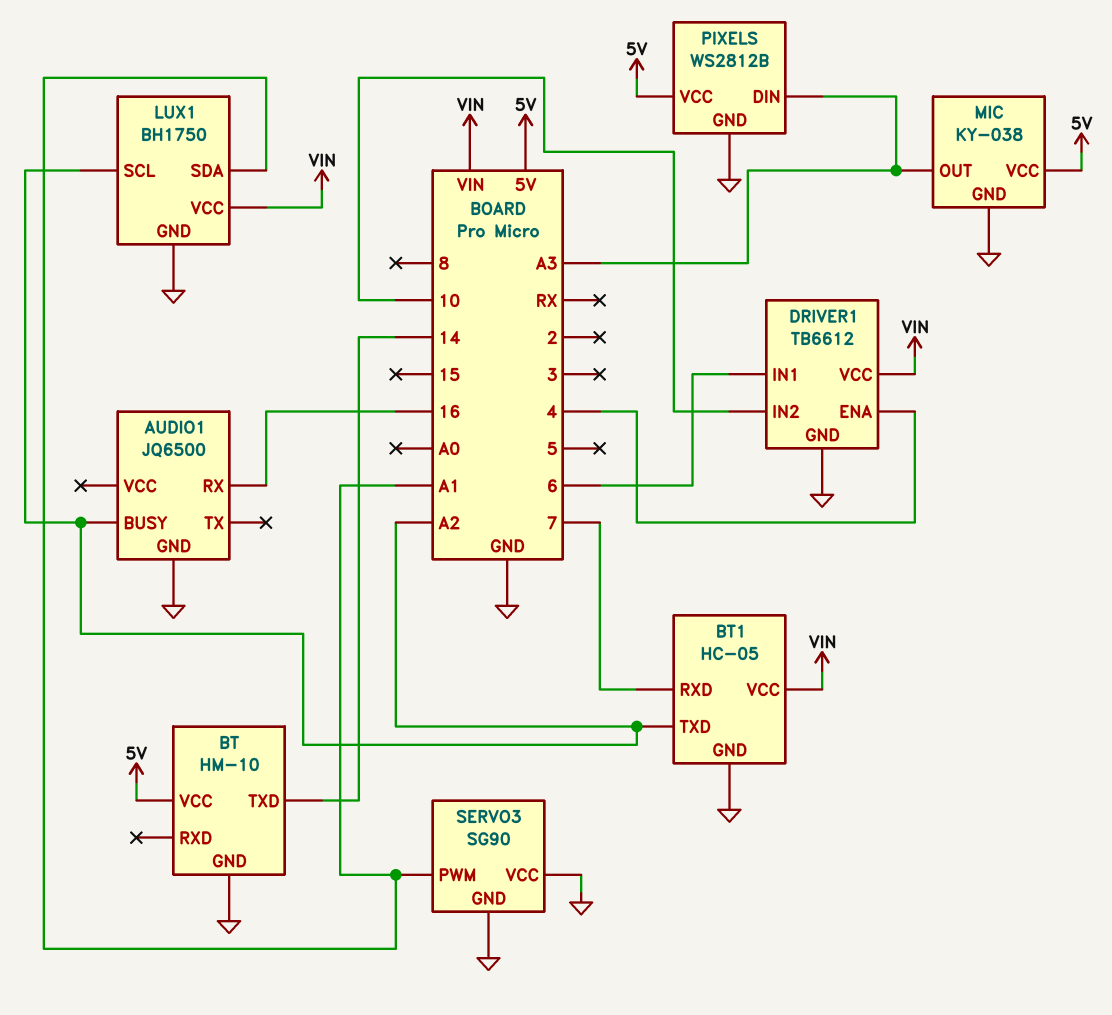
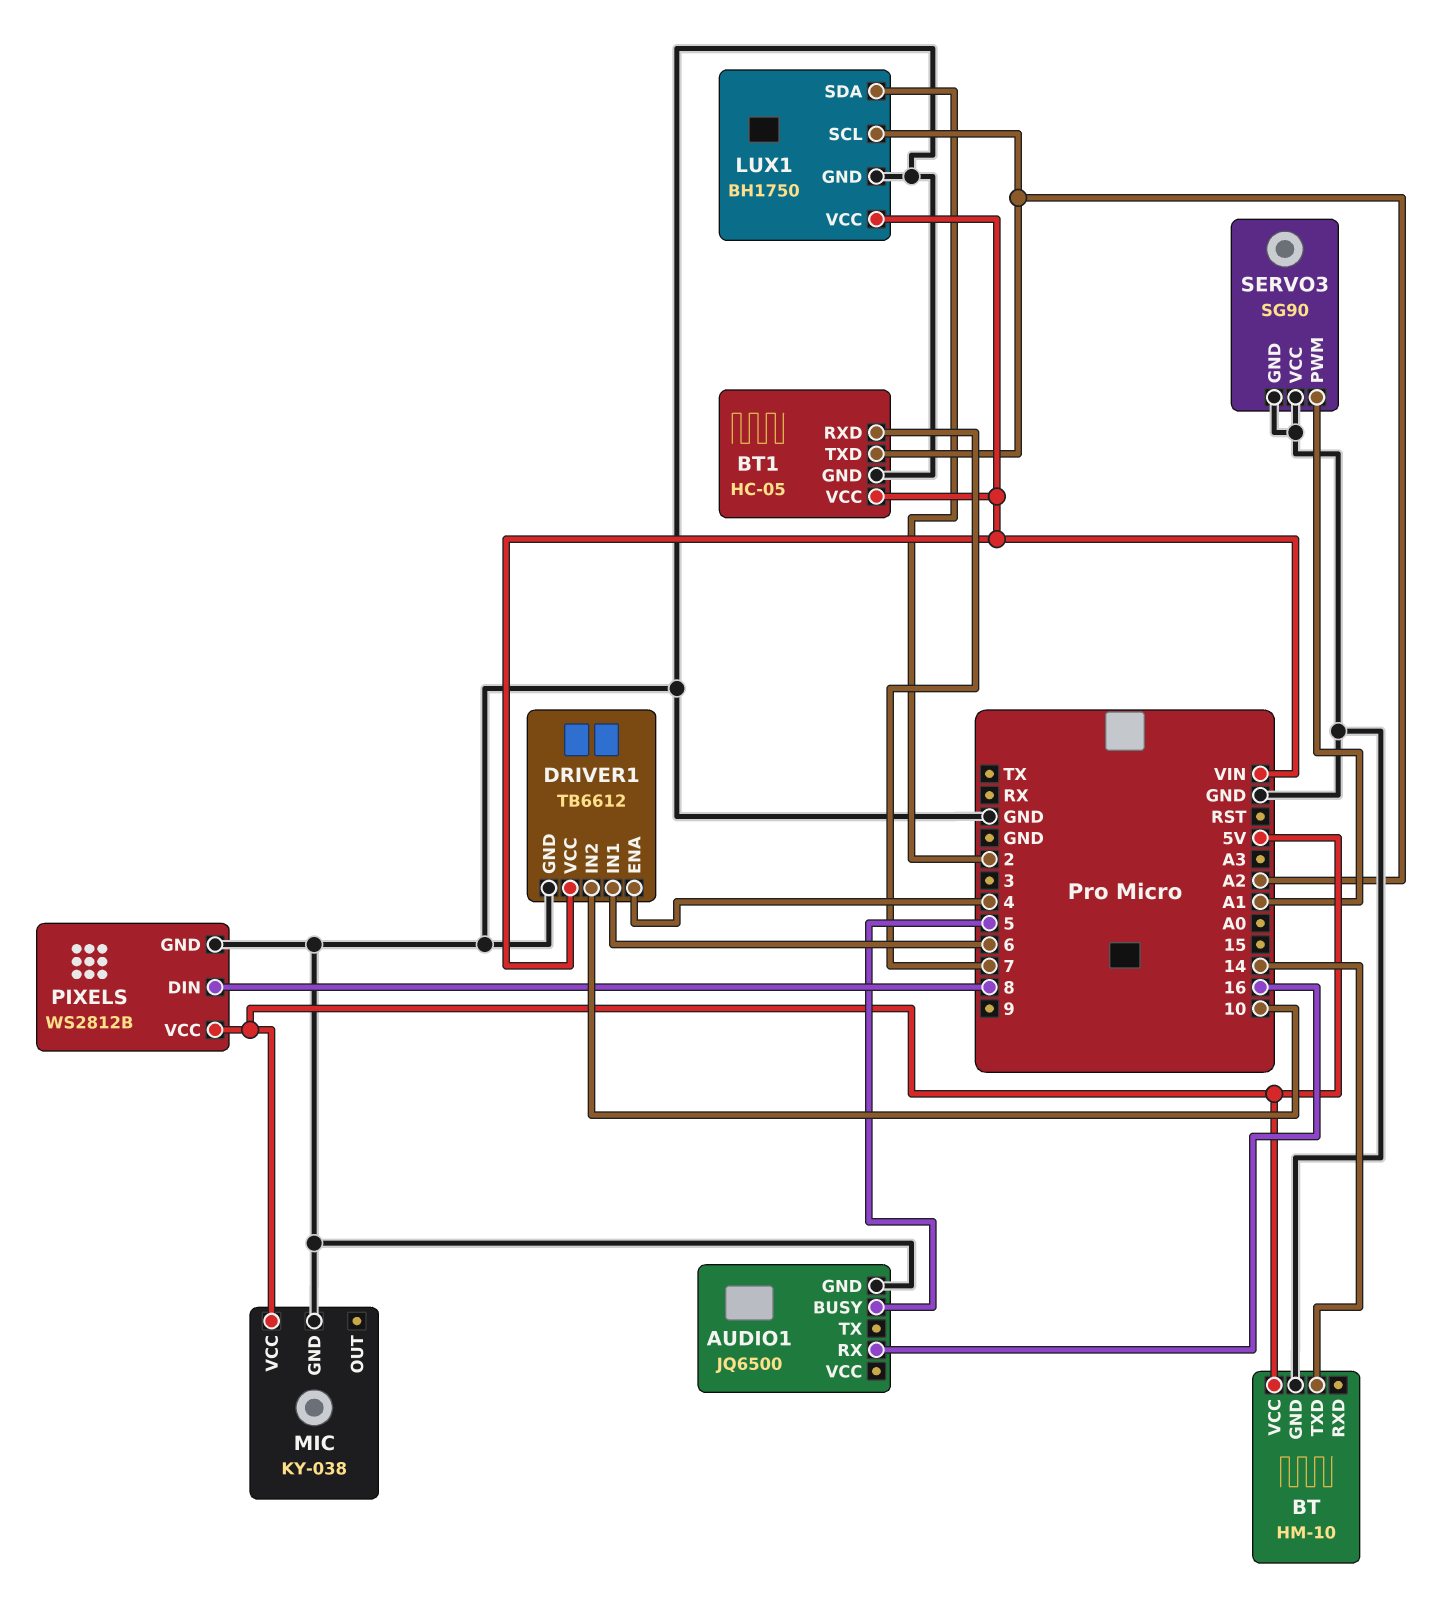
AUDIO1 pin BUSY: A2 -> 5
LUX1 pin SDA: A1 -> 2
MIC pin OUT: A3 -> none
PIXELS pin DIN: A3 -> 8

